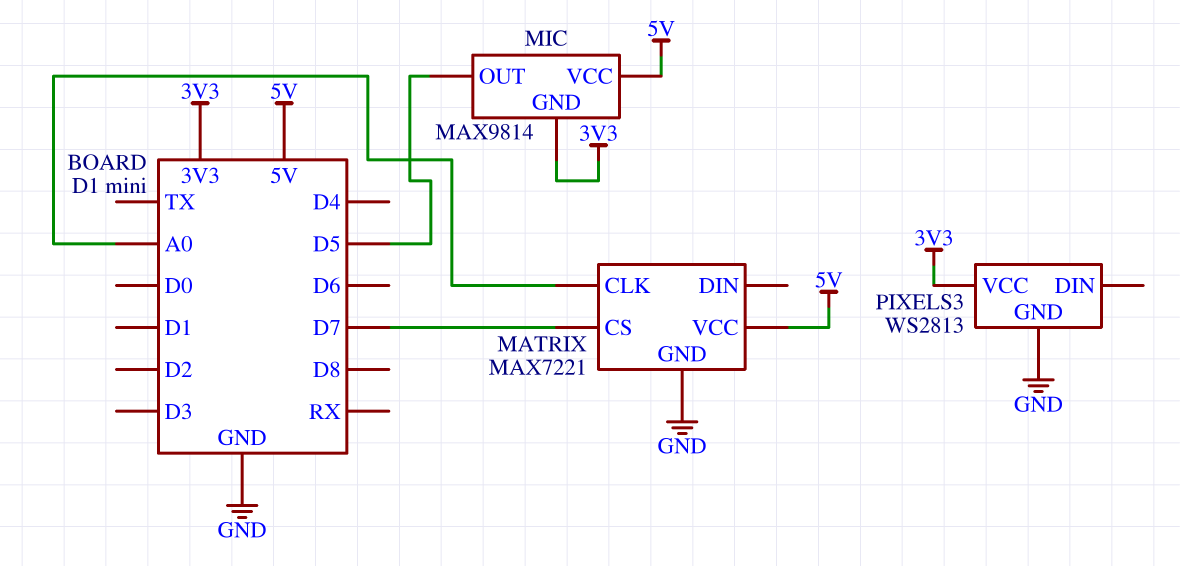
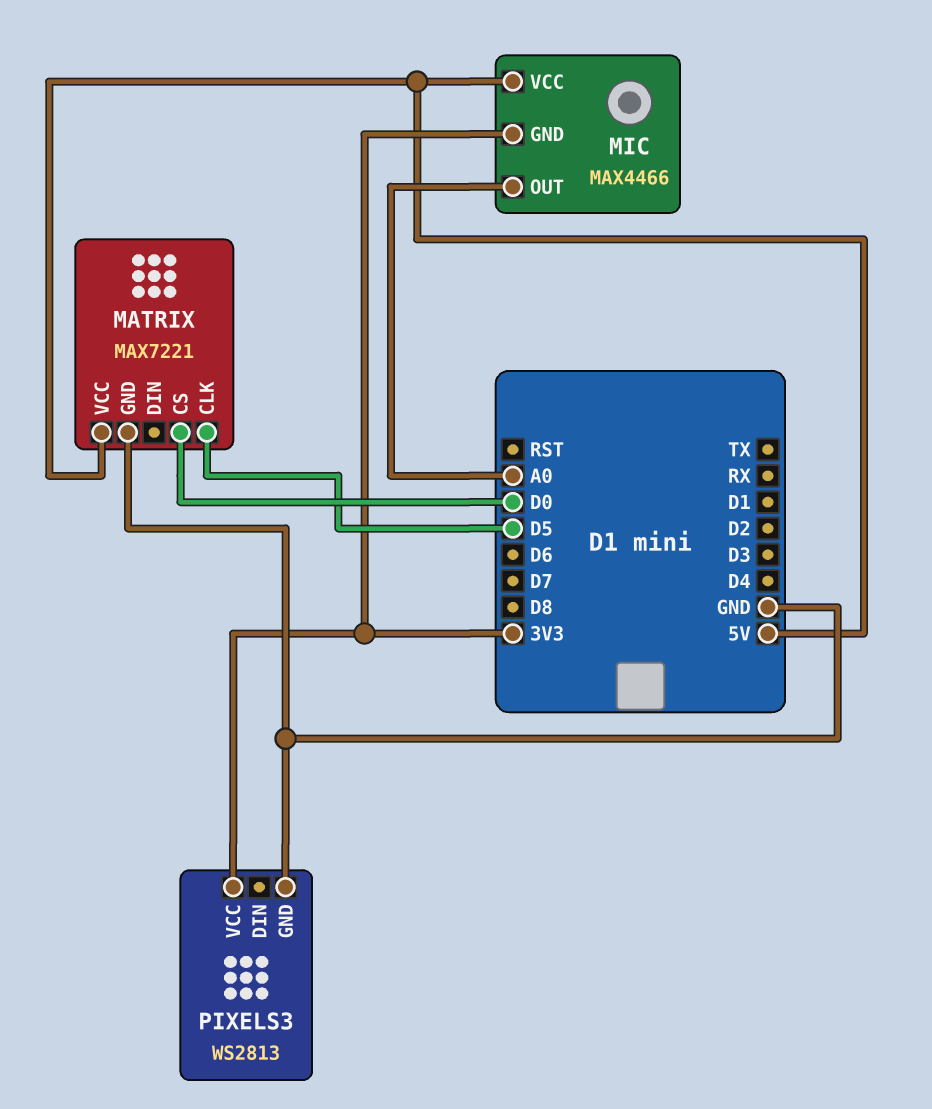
MATRIX pin CLK: A0 -> D5
MATRIX pin CS: D7 -> D0
MIC: MAX9814 -> MAX4466
MIC pin OUT: D5 -> A0

